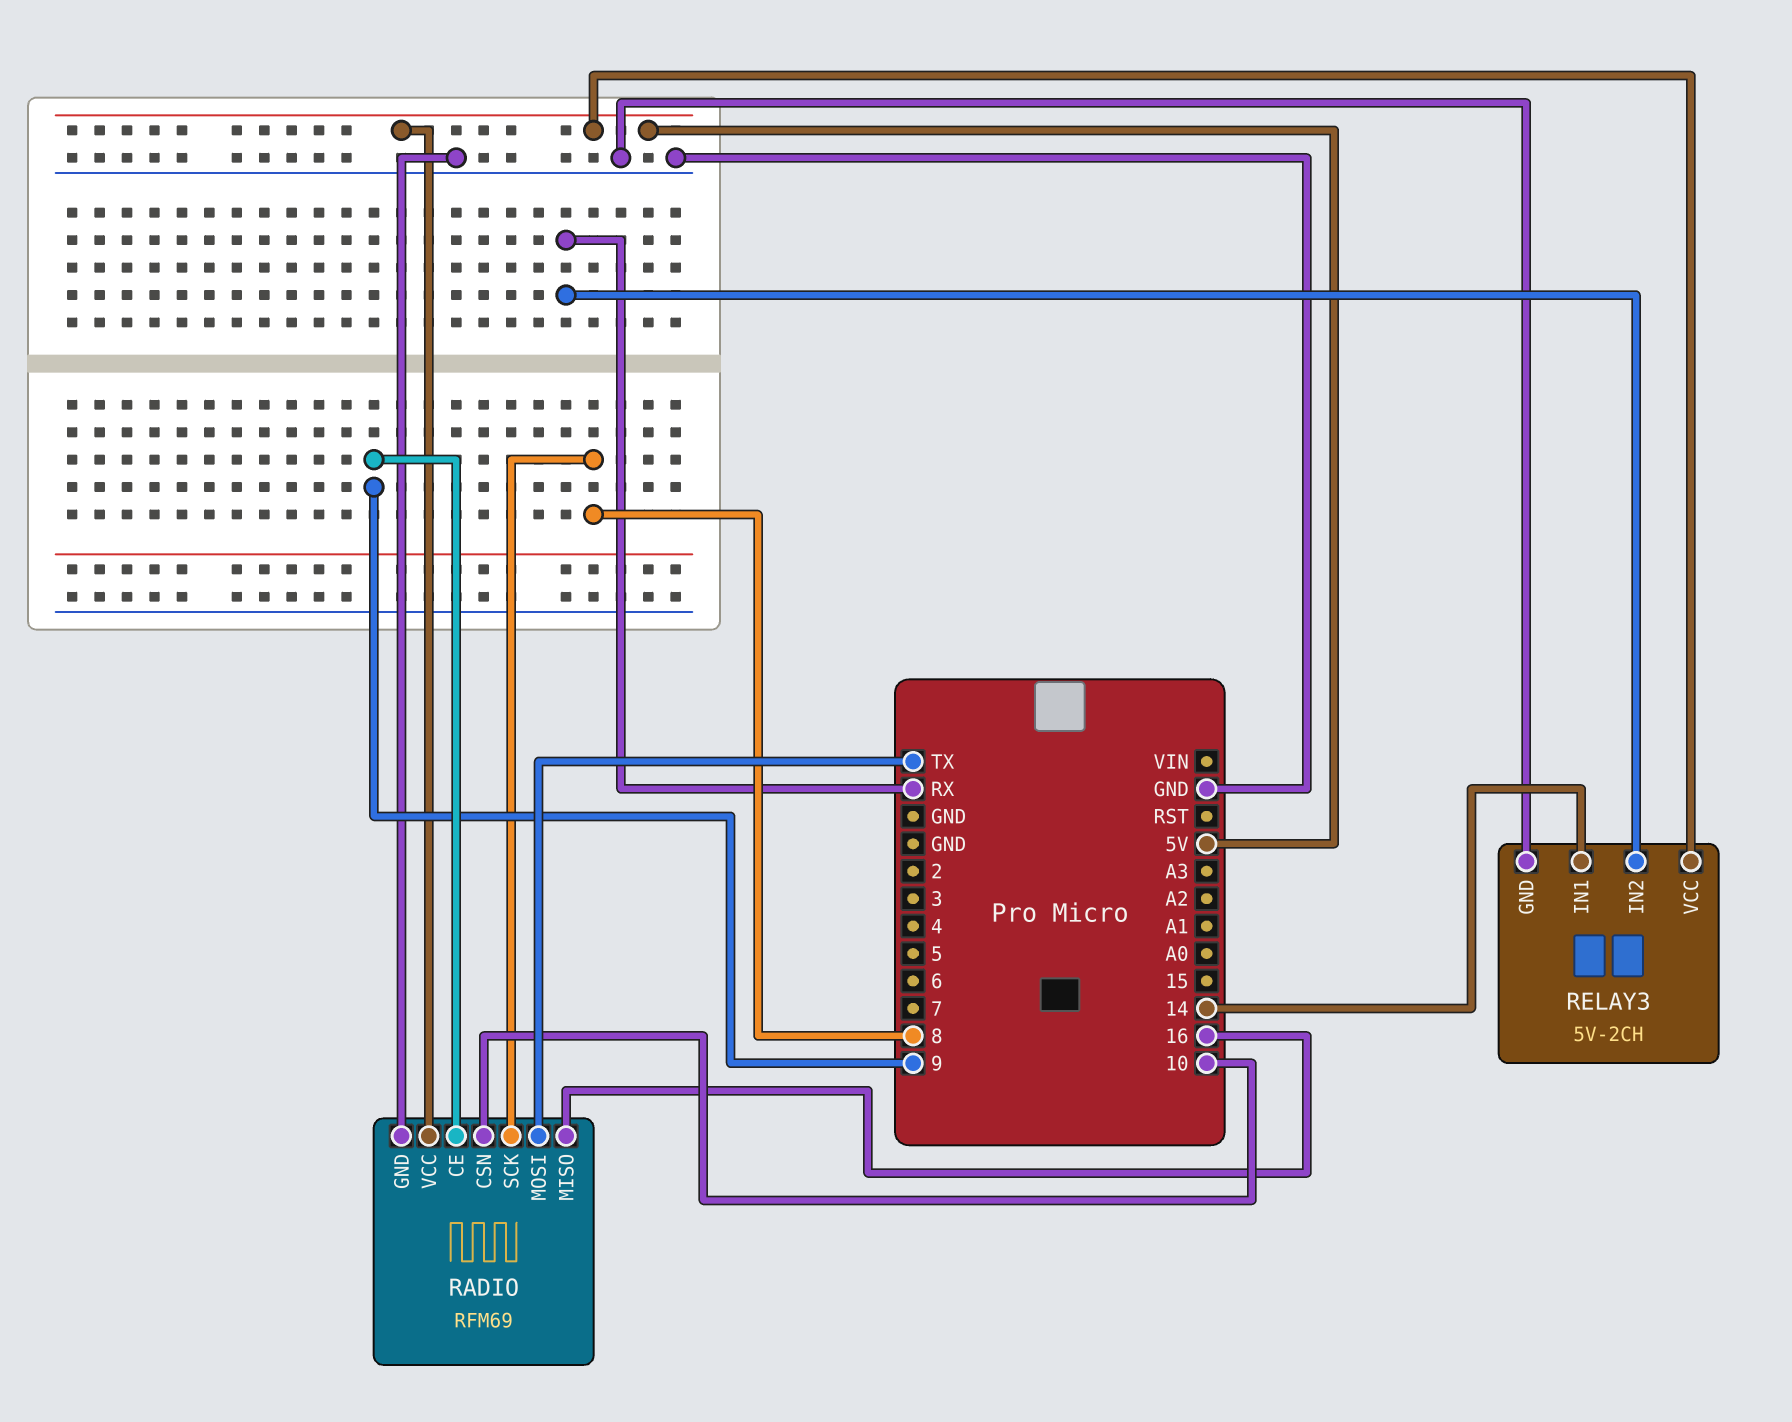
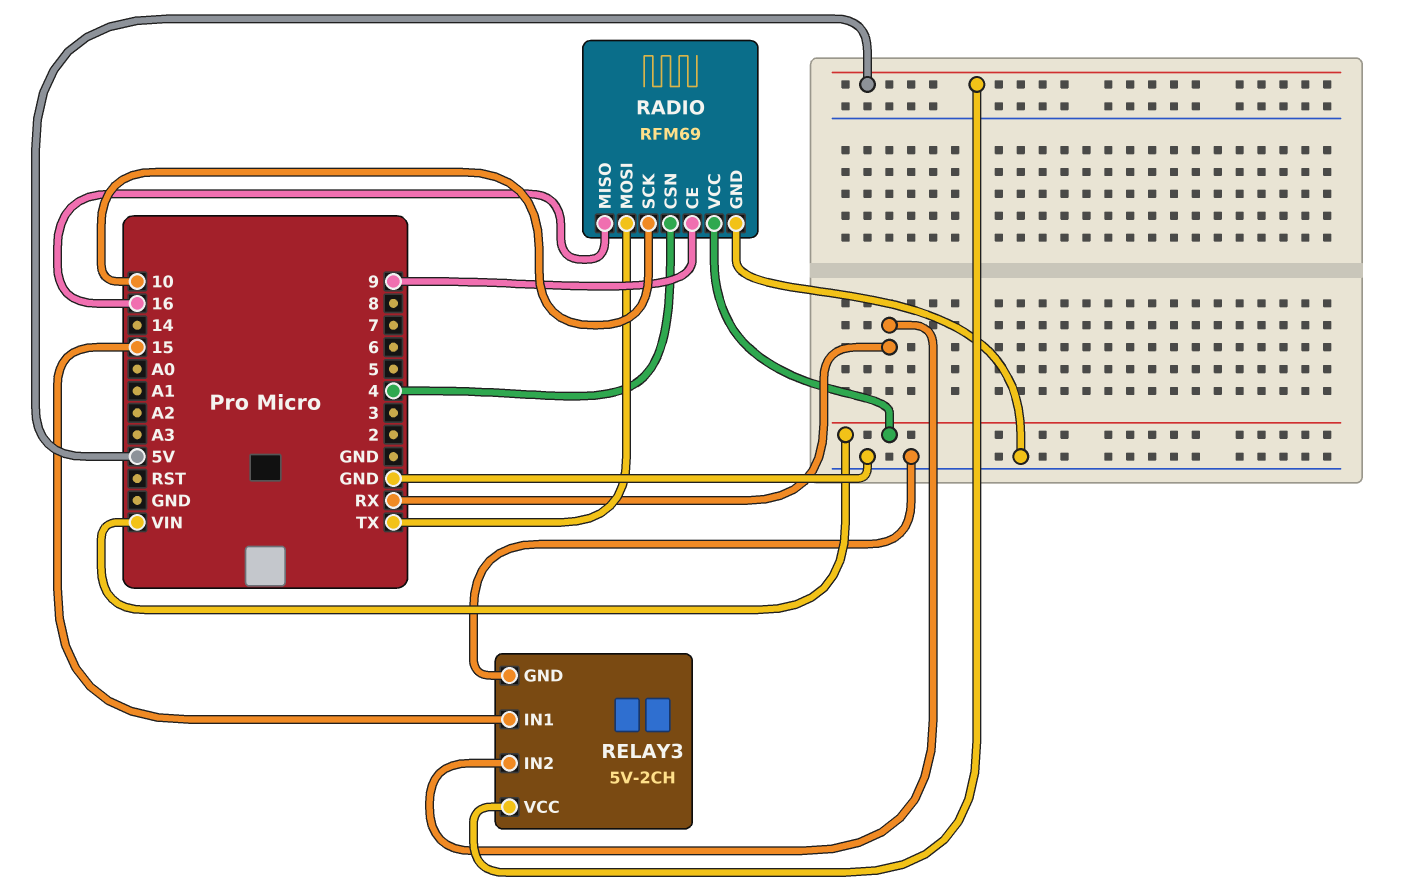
RADIO pin CSN: 10 -> 4
RADIO pin SCK: 8 -> 10
RADIO pin VCC: 5V -> VIN
RELAY3 pin IN1: 14 -> 15

